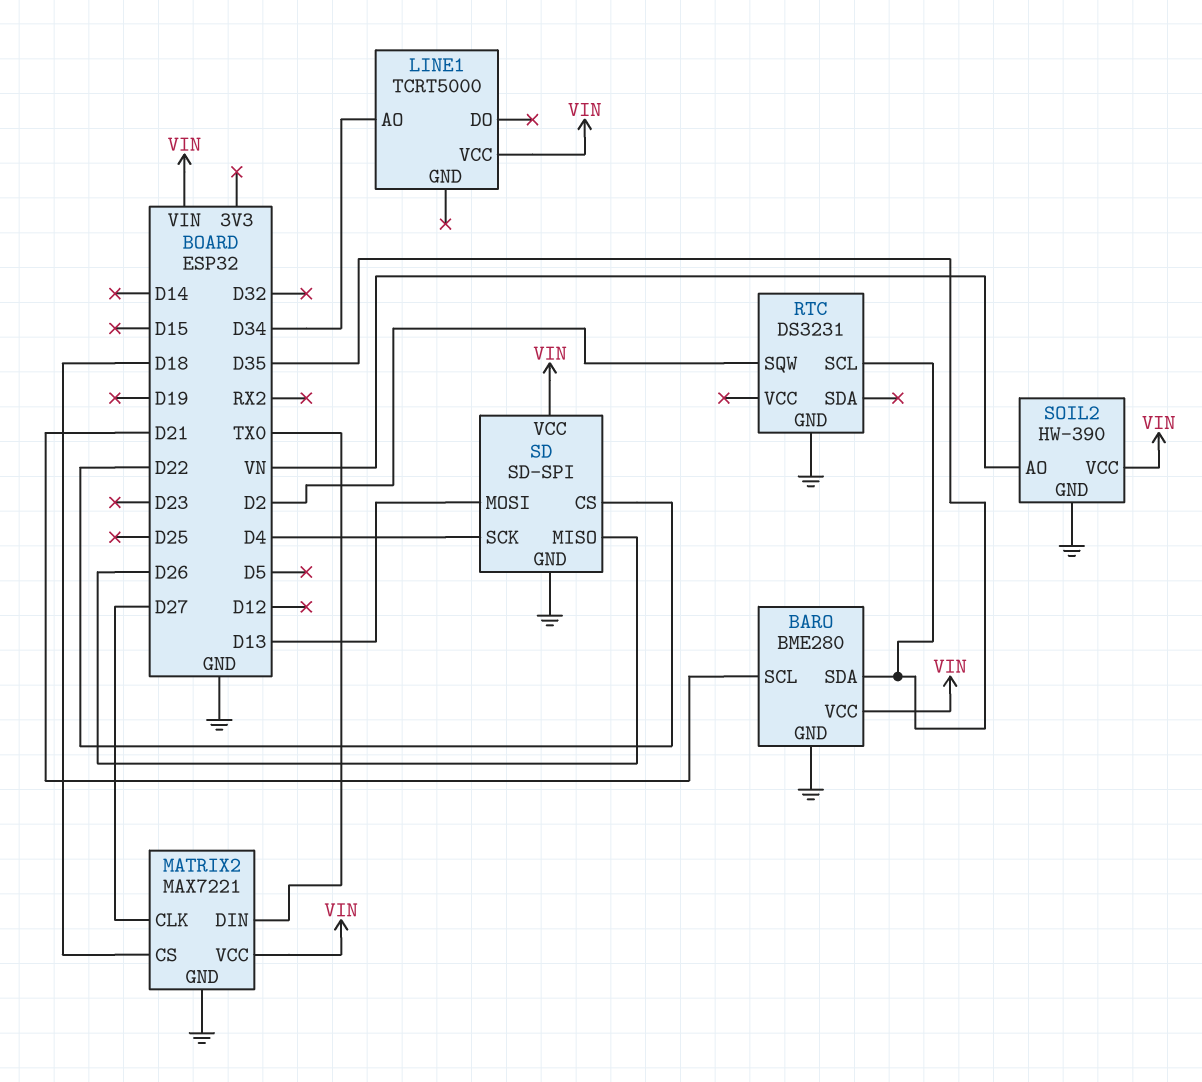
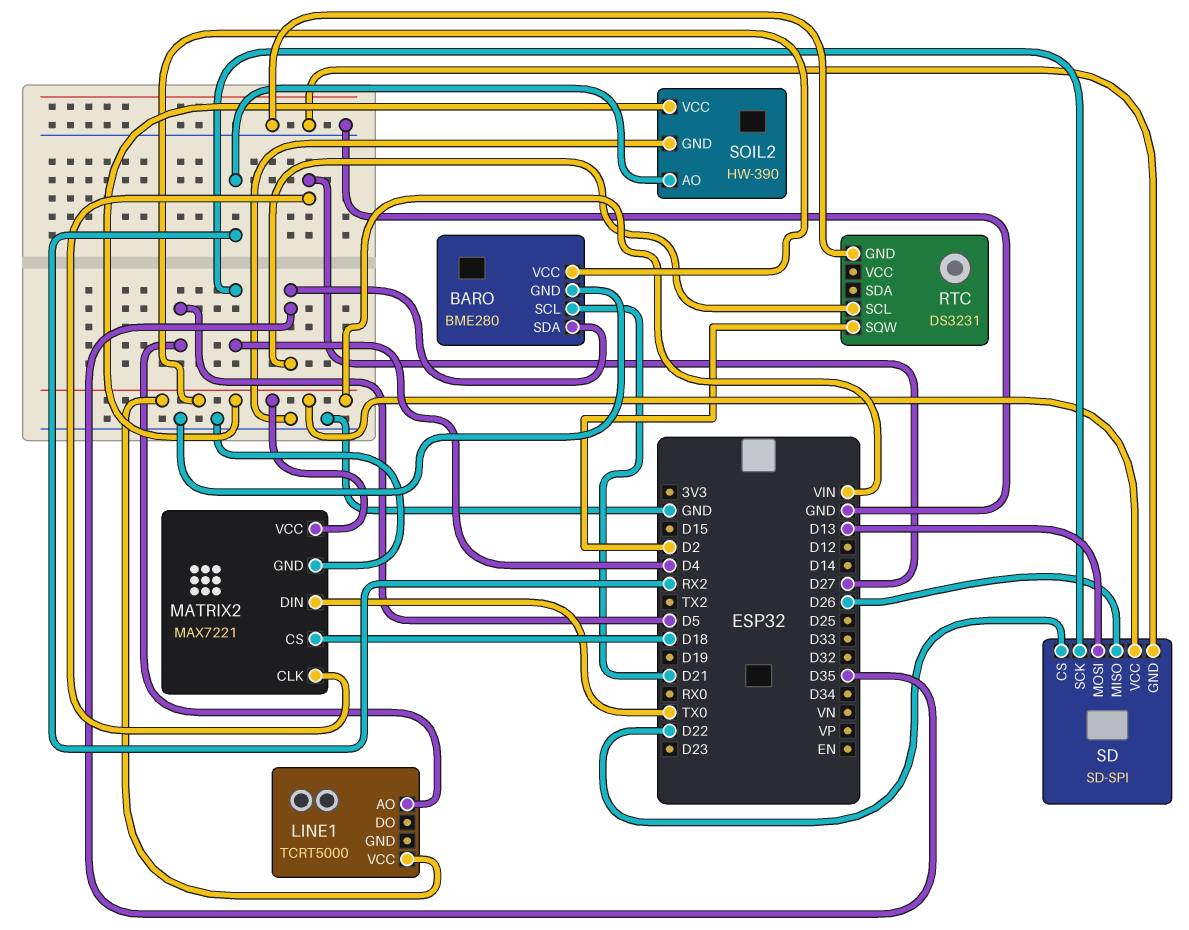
LINE1 pin AO: D34 -> D5
SOIL2 pin AO: VN -> RX2

